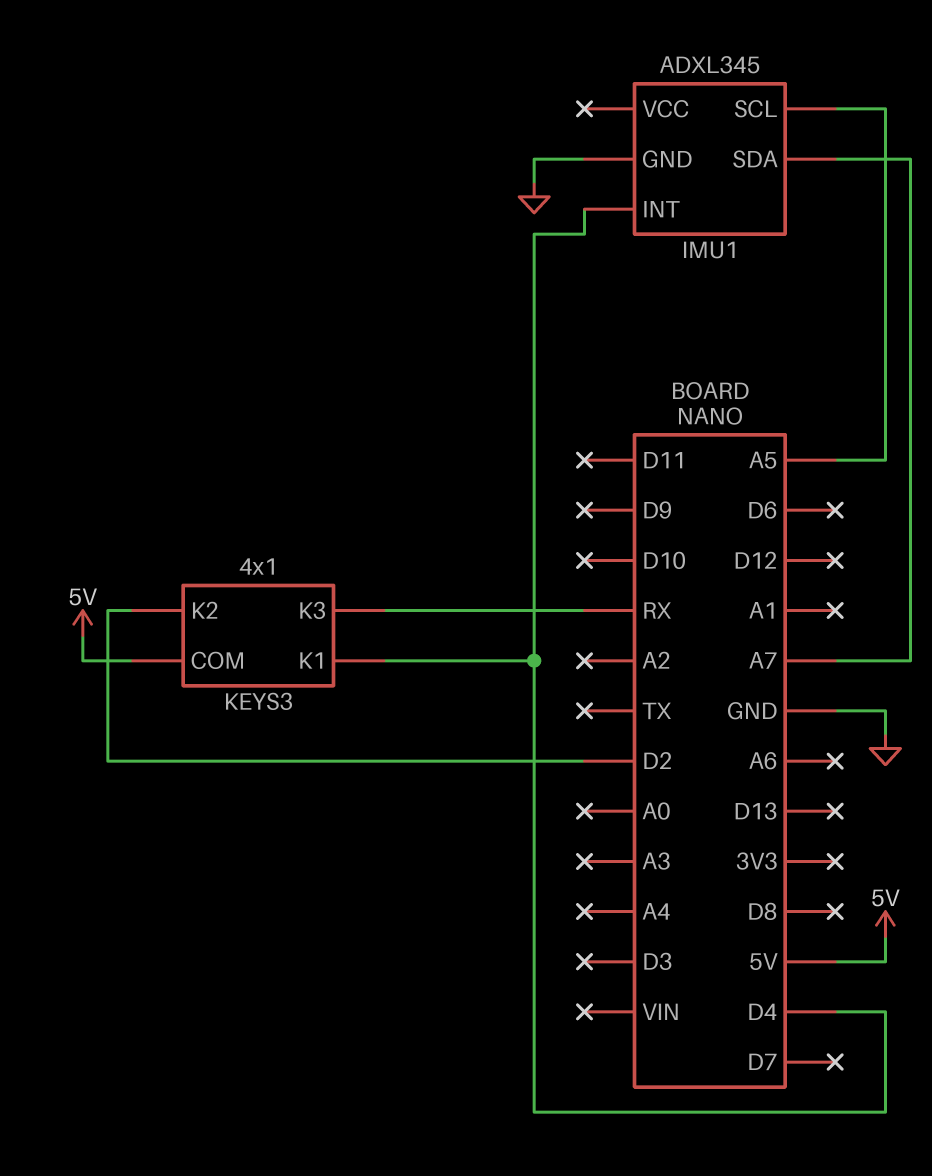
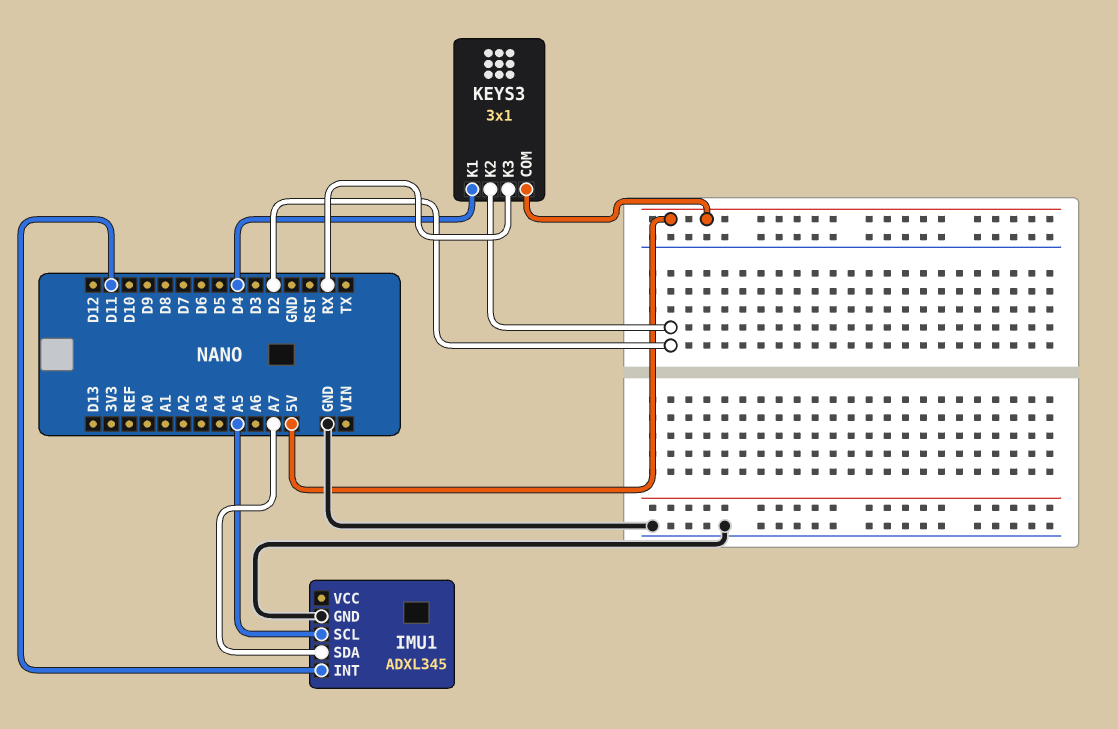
IMU1 pin INT: D4 -> D11
KEYS3: 4x1 -> 3x1

